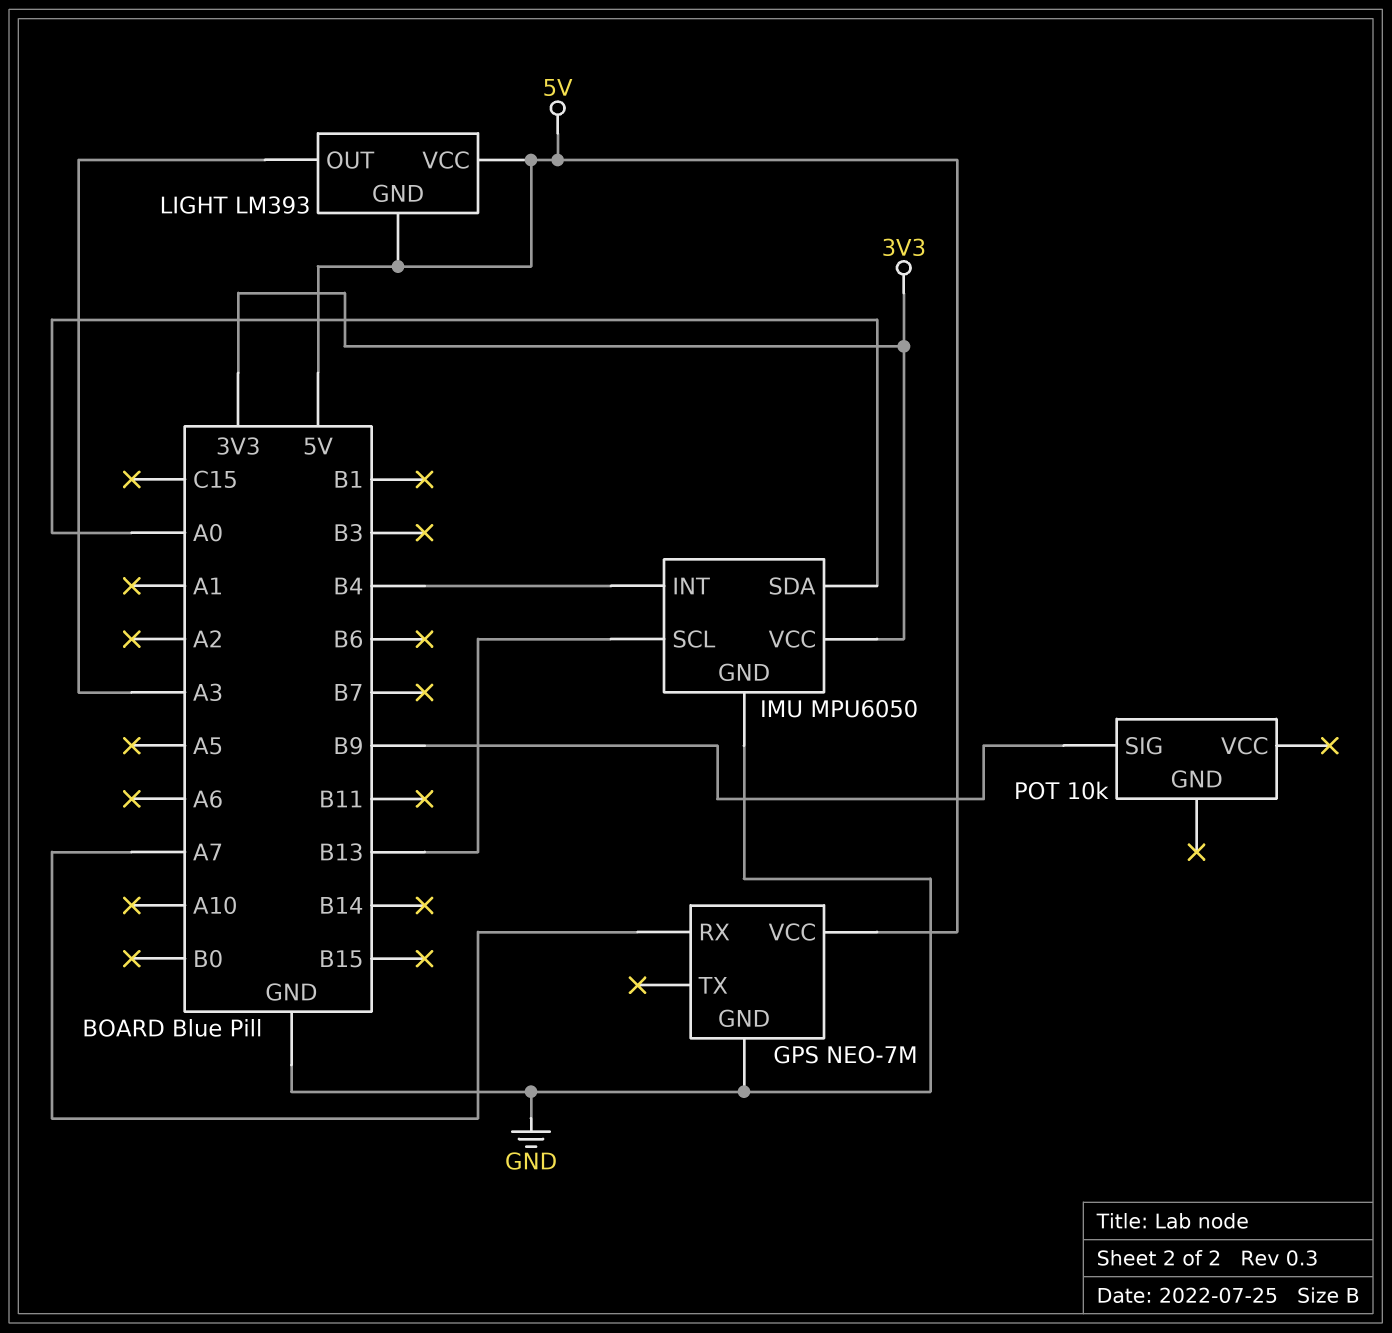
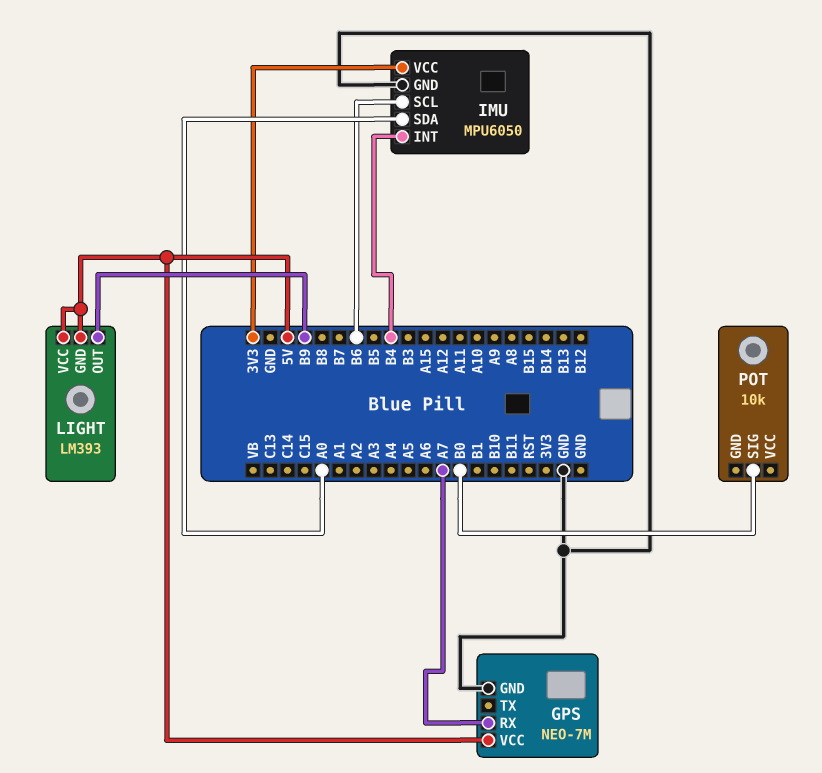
IMU pin SCL: B13 -> B6
LIGHT pin OUT: A3 -> B9
POT pin SIG: B9 -> B0

